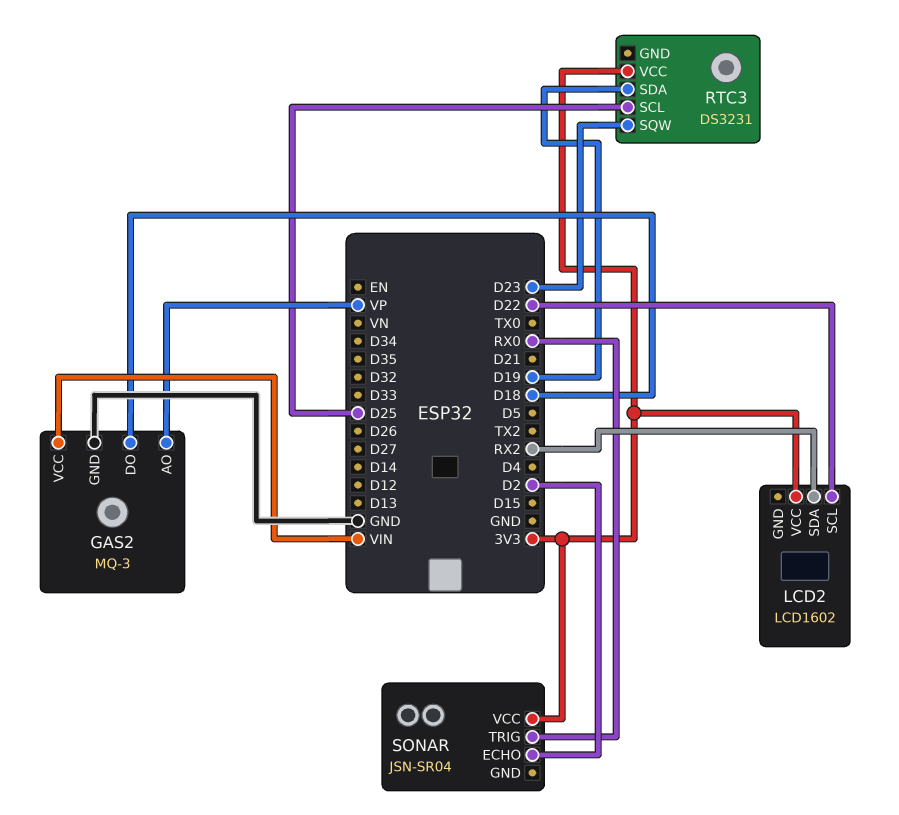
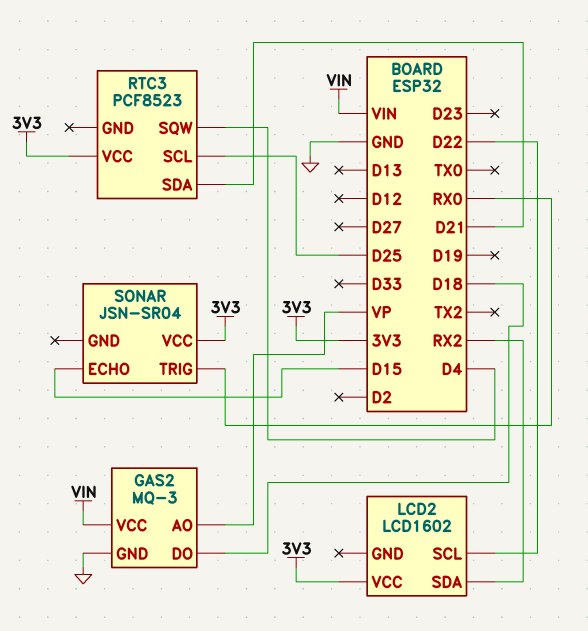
RTC3: DS3231 -> PCF8523
RTC3 pin SDA: D19 -> D21
RTC3 pin SQW: D23 -> D4
SONAR pin ECHO: D2 -> D15

